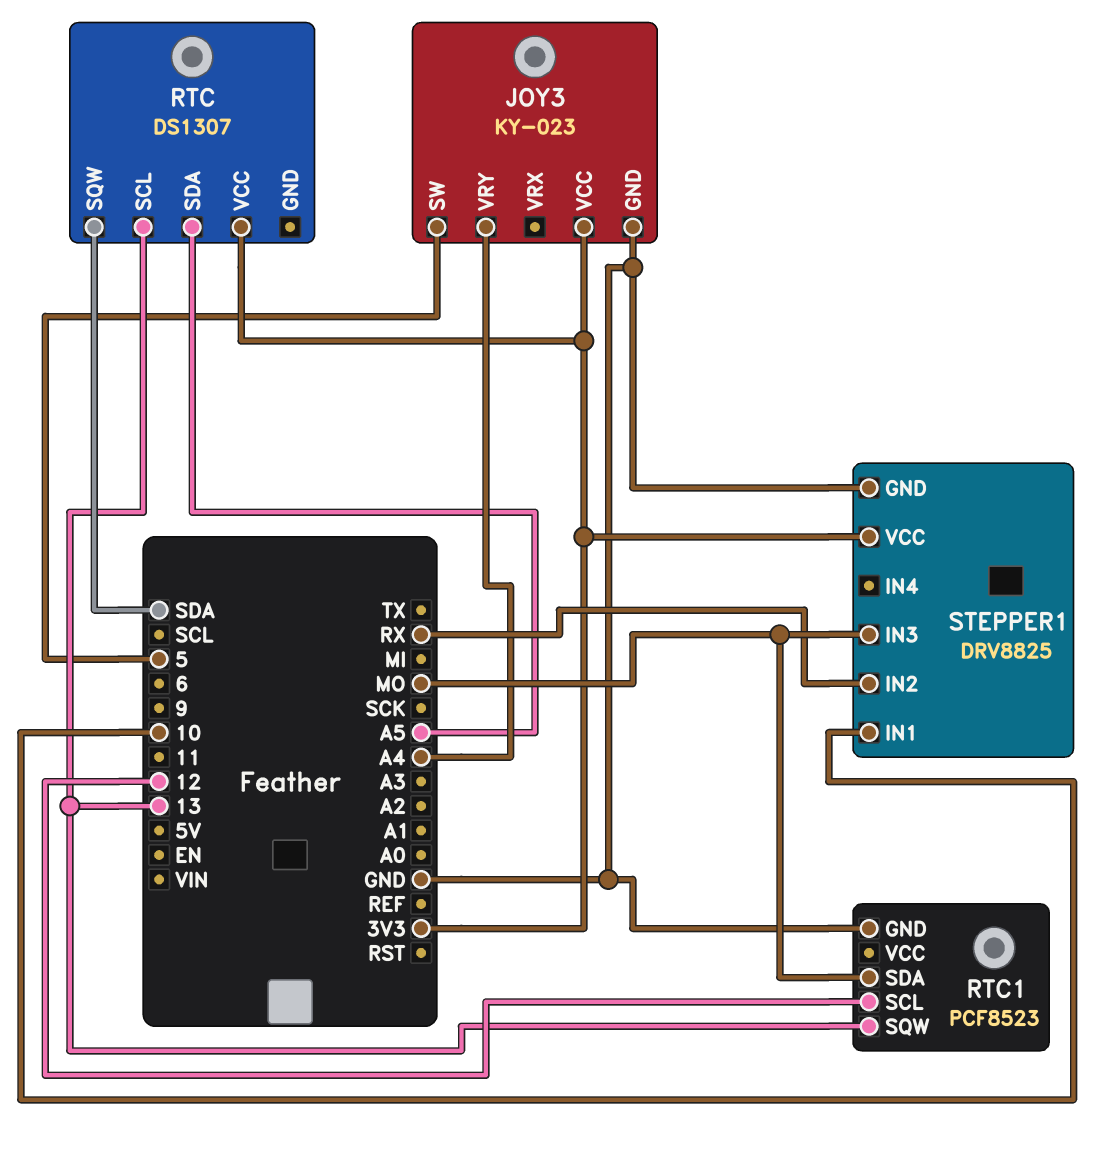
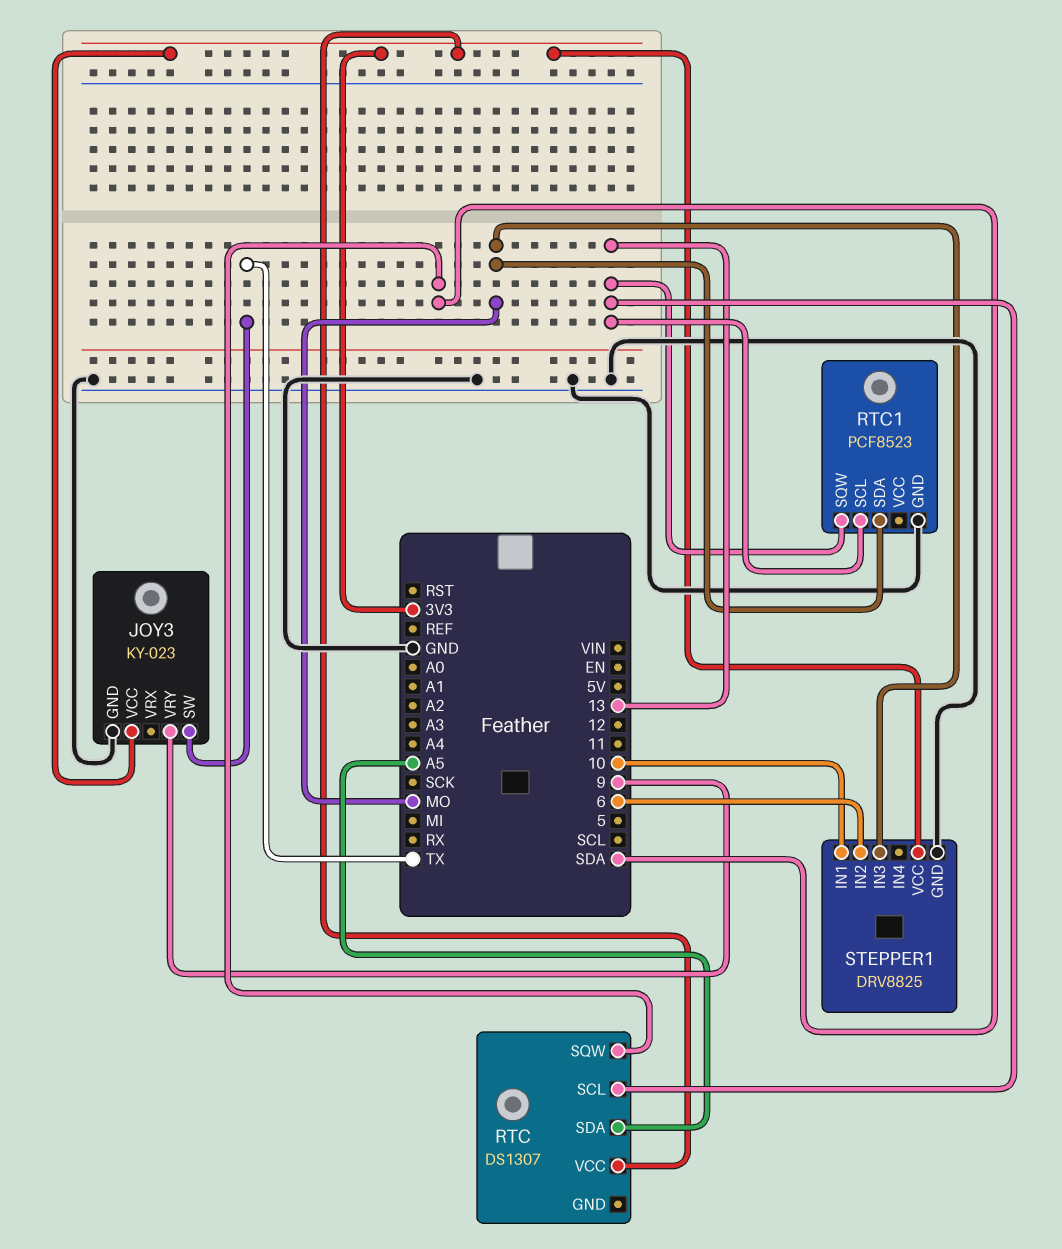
JOY3 pin SW: 5 -> TX
JOY3 pin VRY: A4 -> 9
RTC1 pin SCL: 12 -> 13
STEPPER1 pin IN2: RX -> 6

